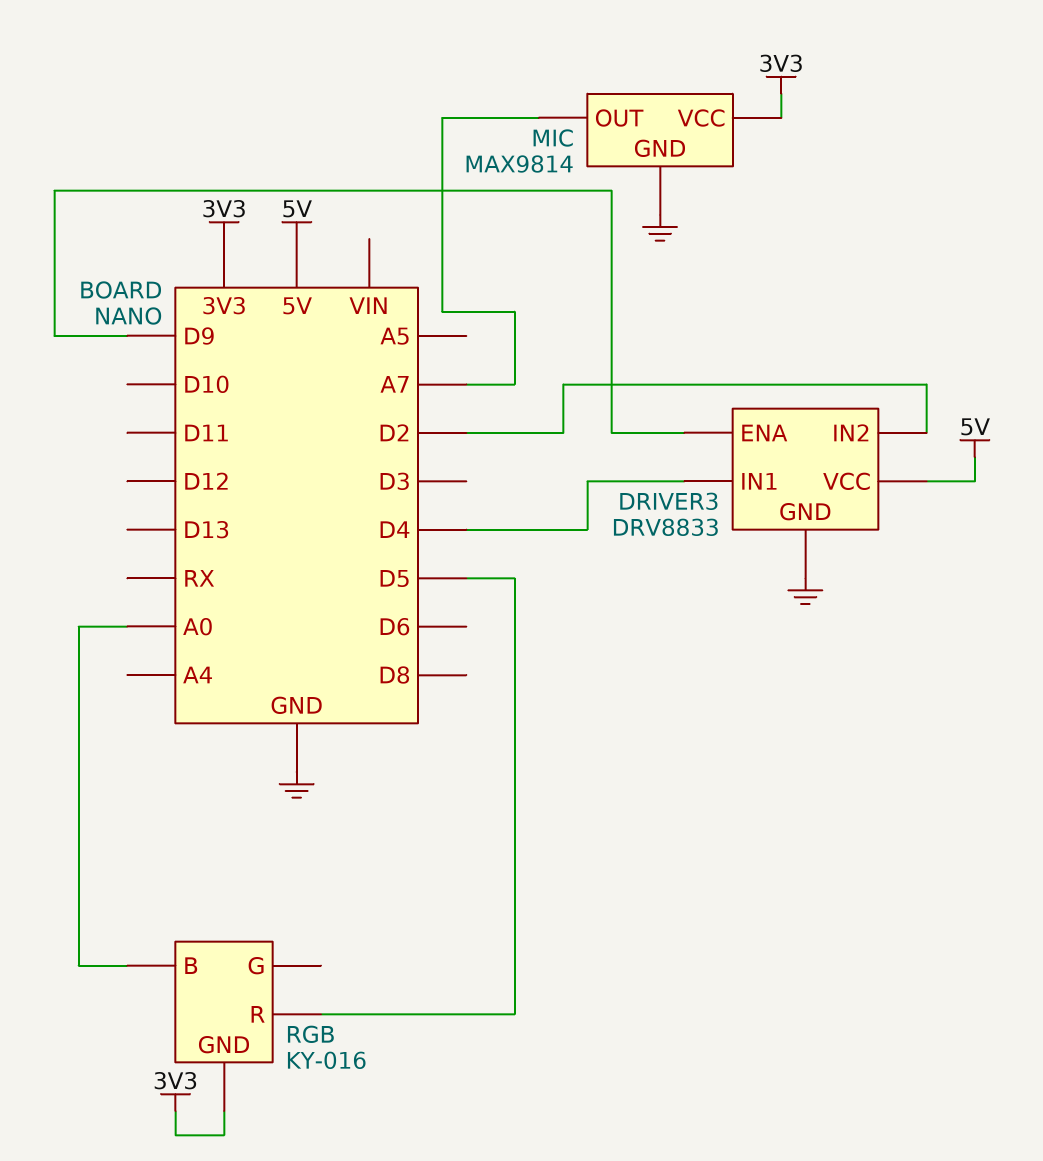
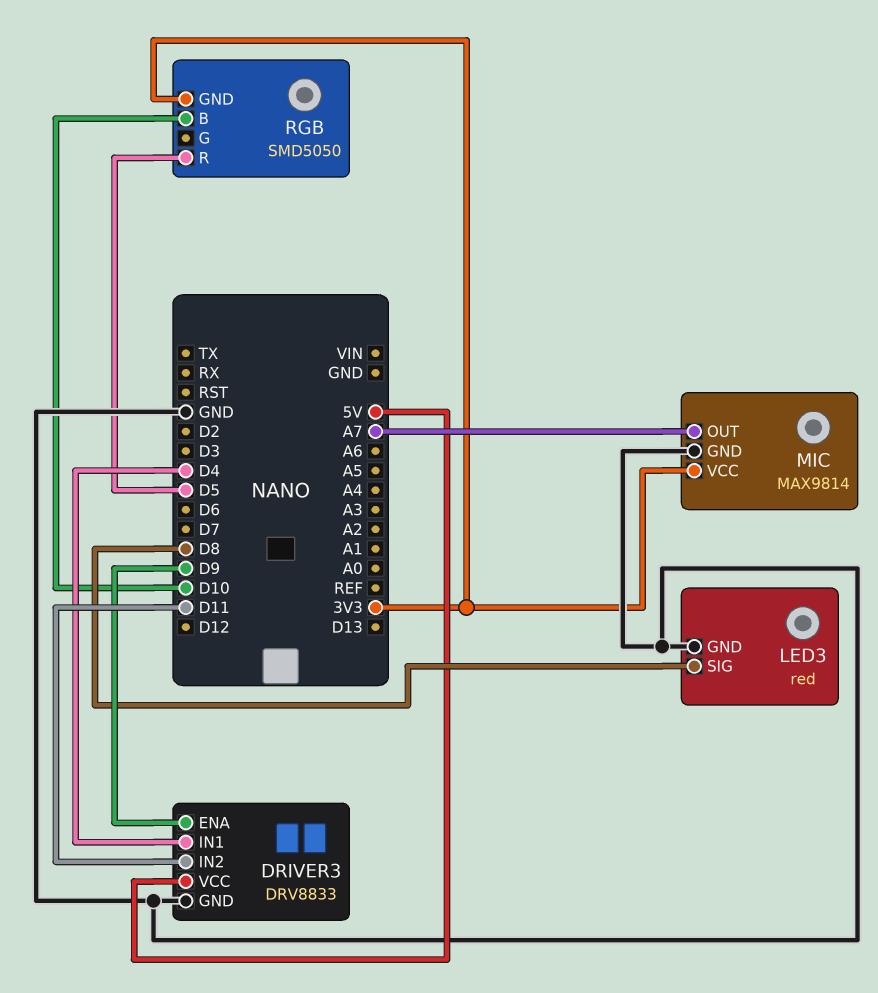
DRIVER3 pin IN2: D2 -> D11
LED3: none -> red
LED3 pin GND: none -> GND
LED3 pin SIG: none -> D8
RGB: KY-016 -> SMD5050
RGB pin B: A0 -> D10

